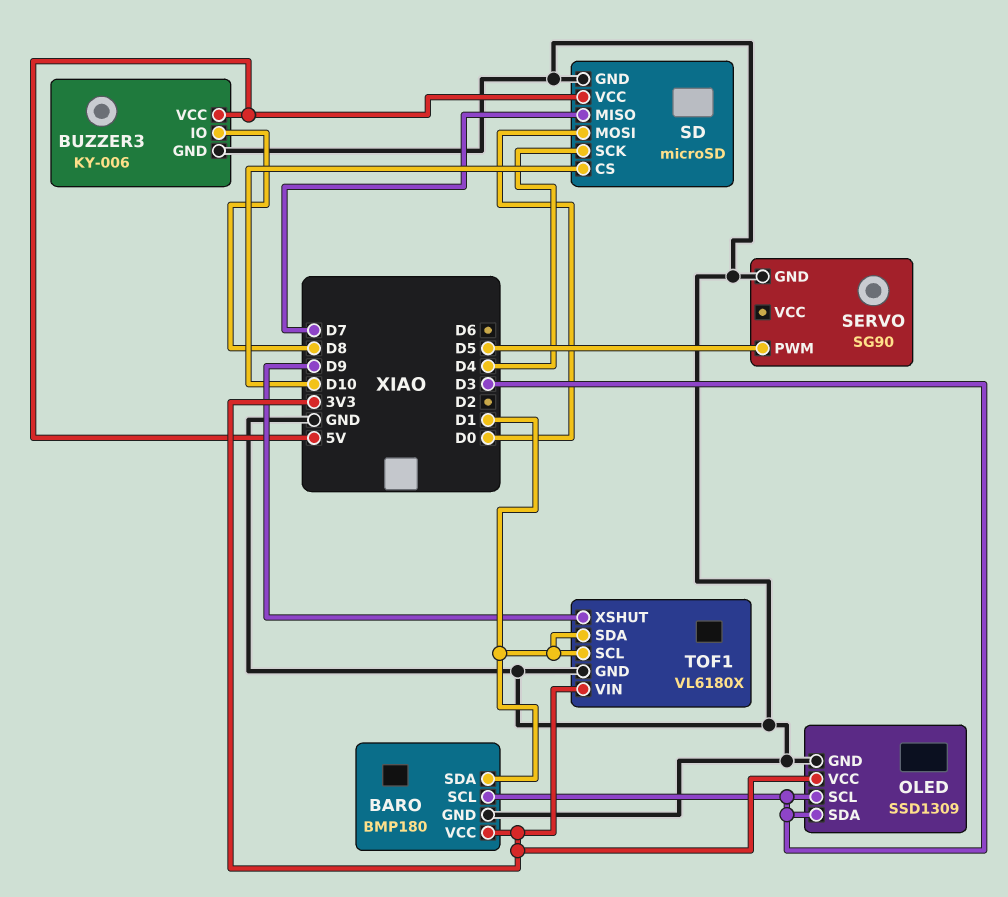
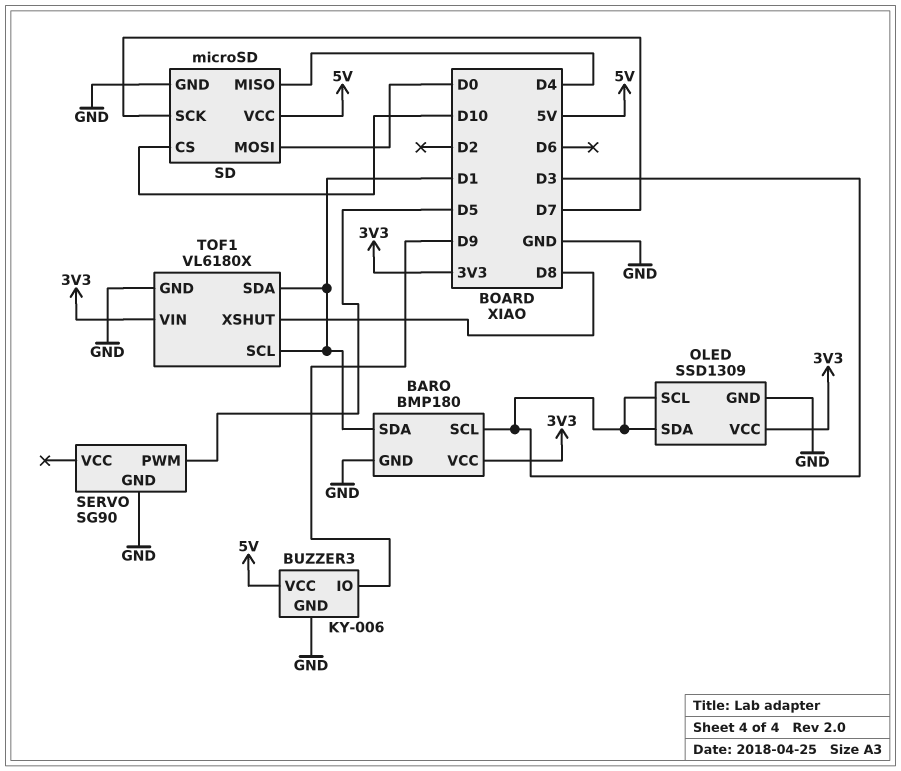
BUZZER3 pin IO: D8 -> D9
SD pin MISO: D7 -> D4
SD pin SCK: D4 -> D7
TOF1 pin XSHUT: D9 -> D8

